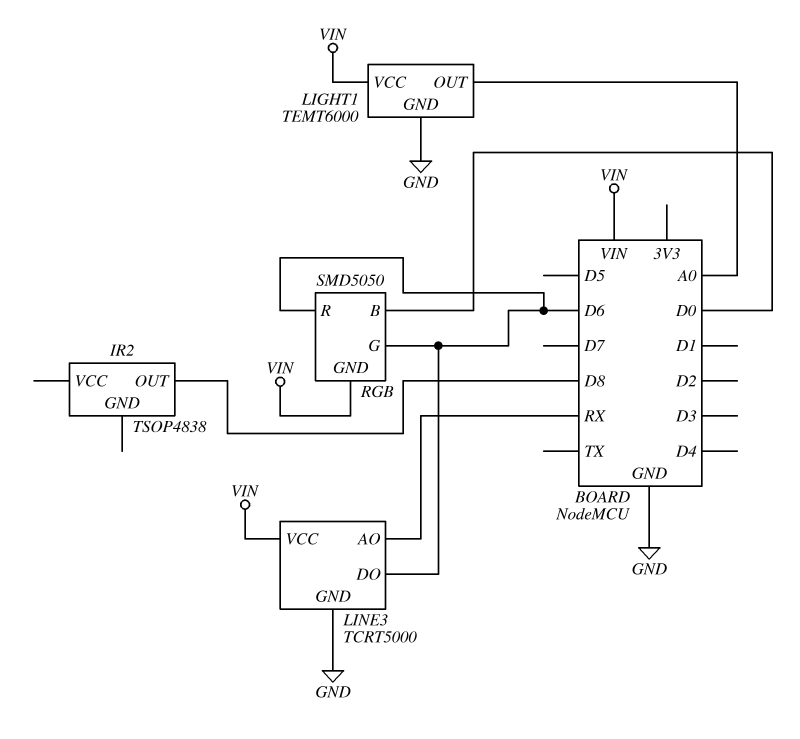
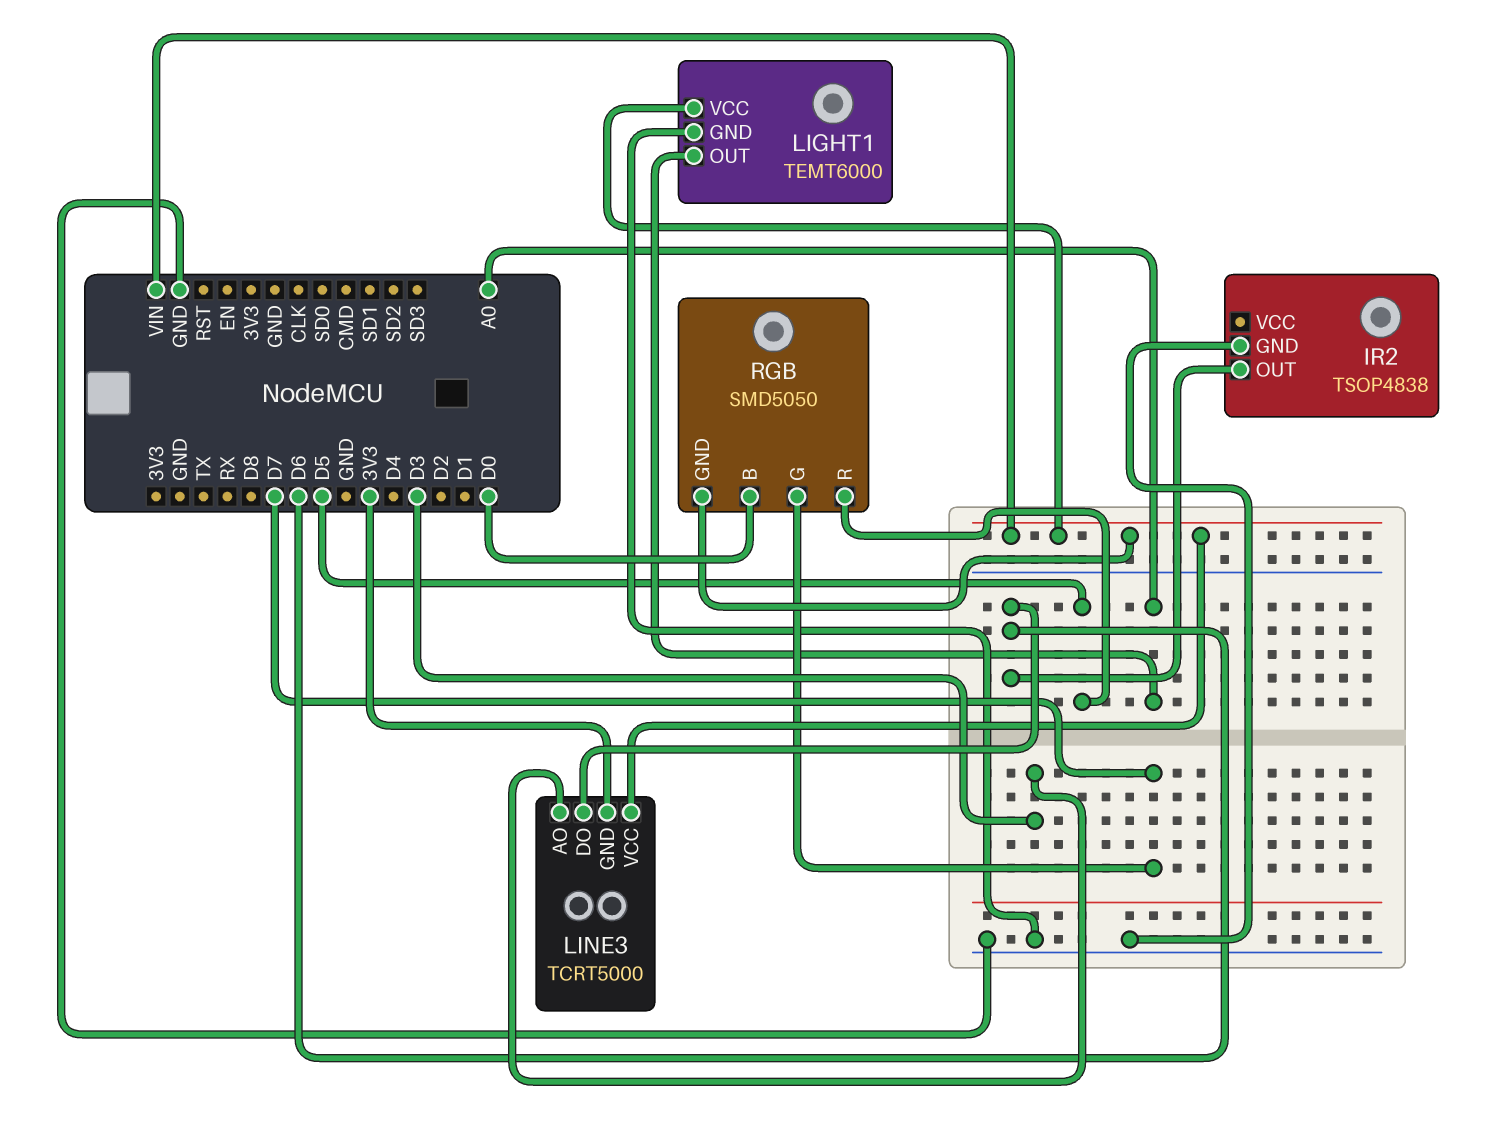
IR2 pin GND: none -> GND
IR2 pin OUT: D8 -> D6
LINE3 pin AO: RX -> D3
LINE3 pin GND: GND -> 3V3
RGB pin G: D6 -> D7
RGB pin R: D6 -> D5

